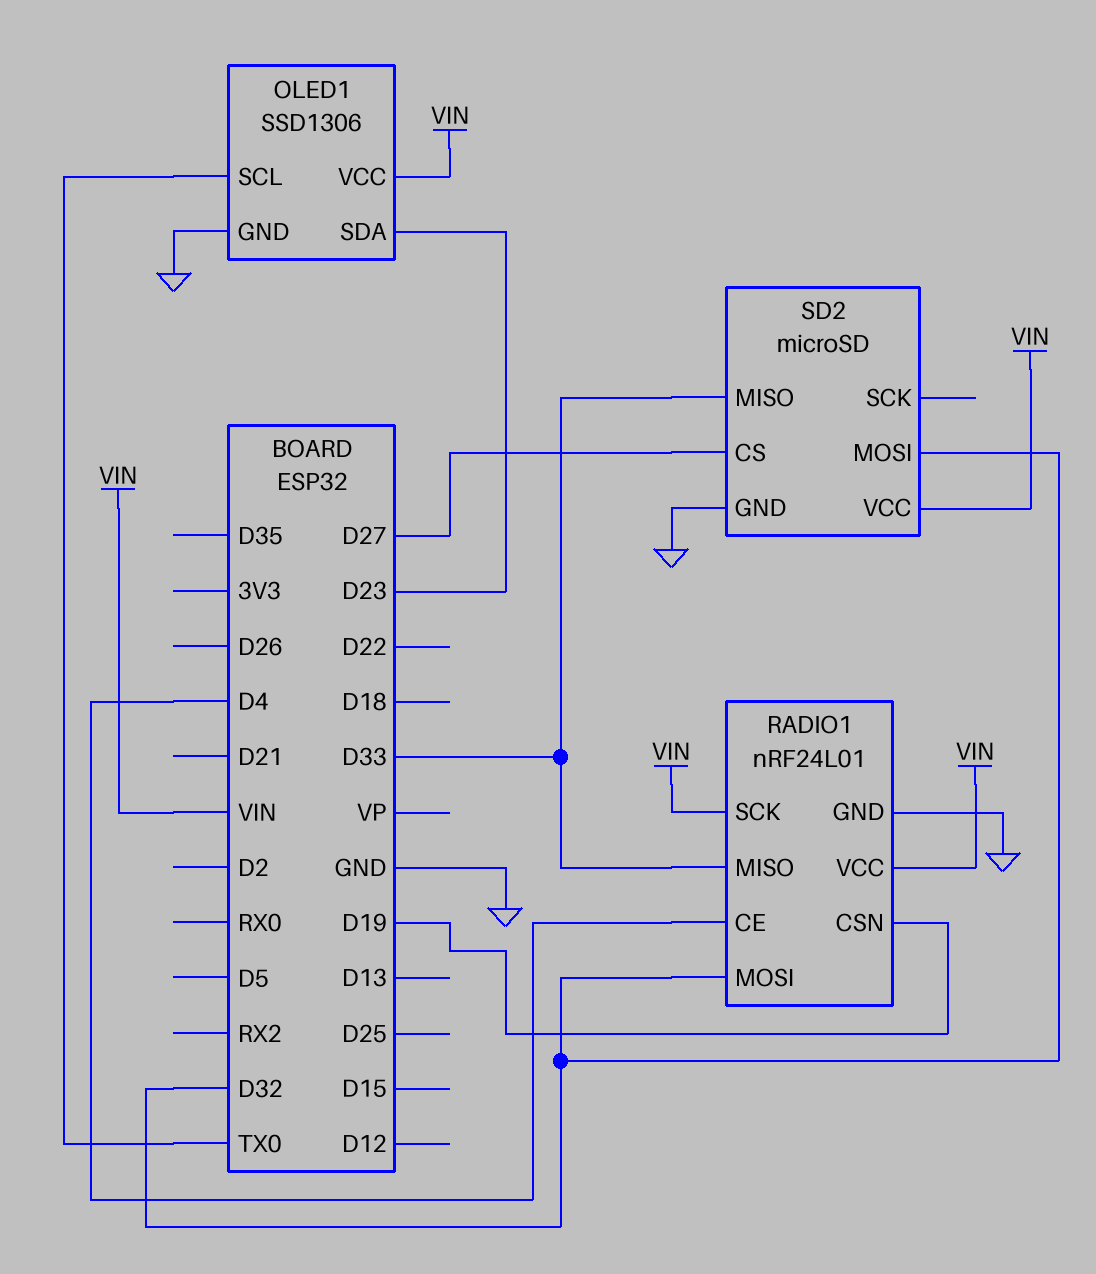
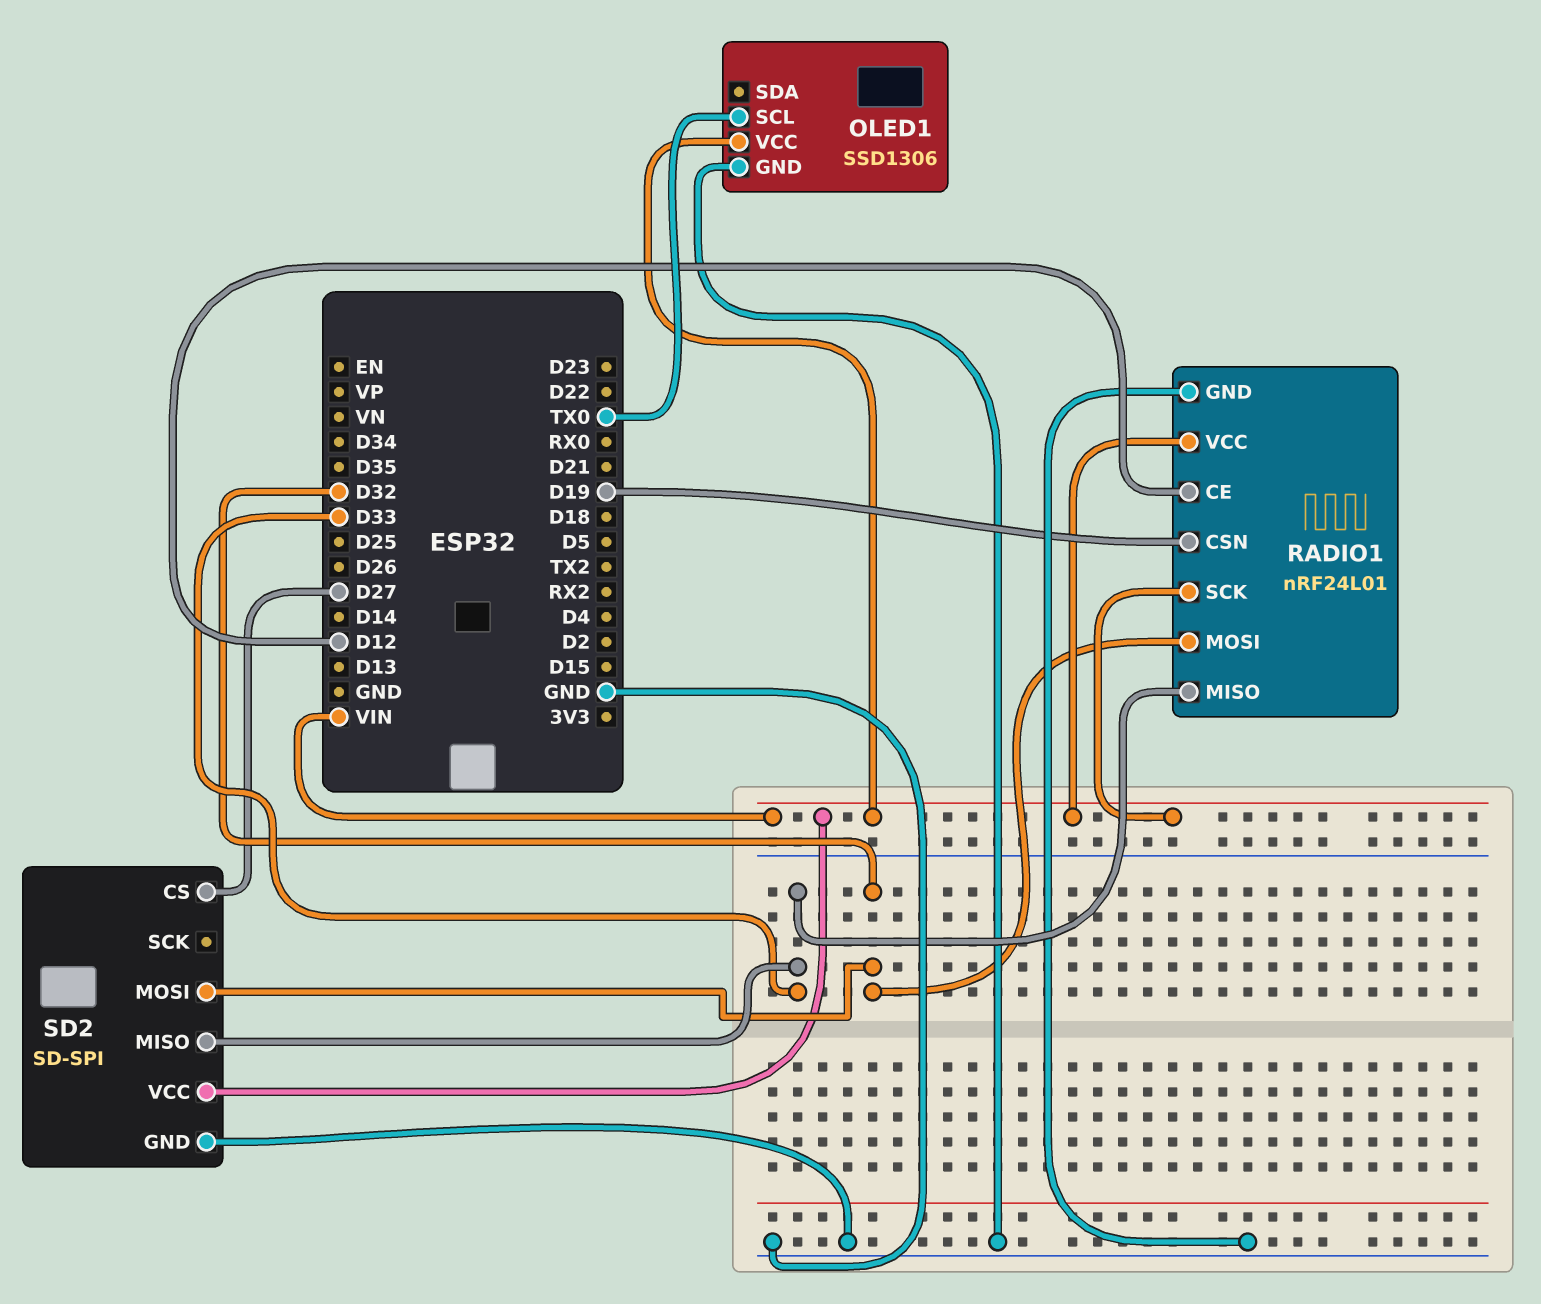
OLED1 pin SDA: D23 -> none
RADIO1 pin CE: D4 -> D12
SD2: microSD -> SD-SPI

